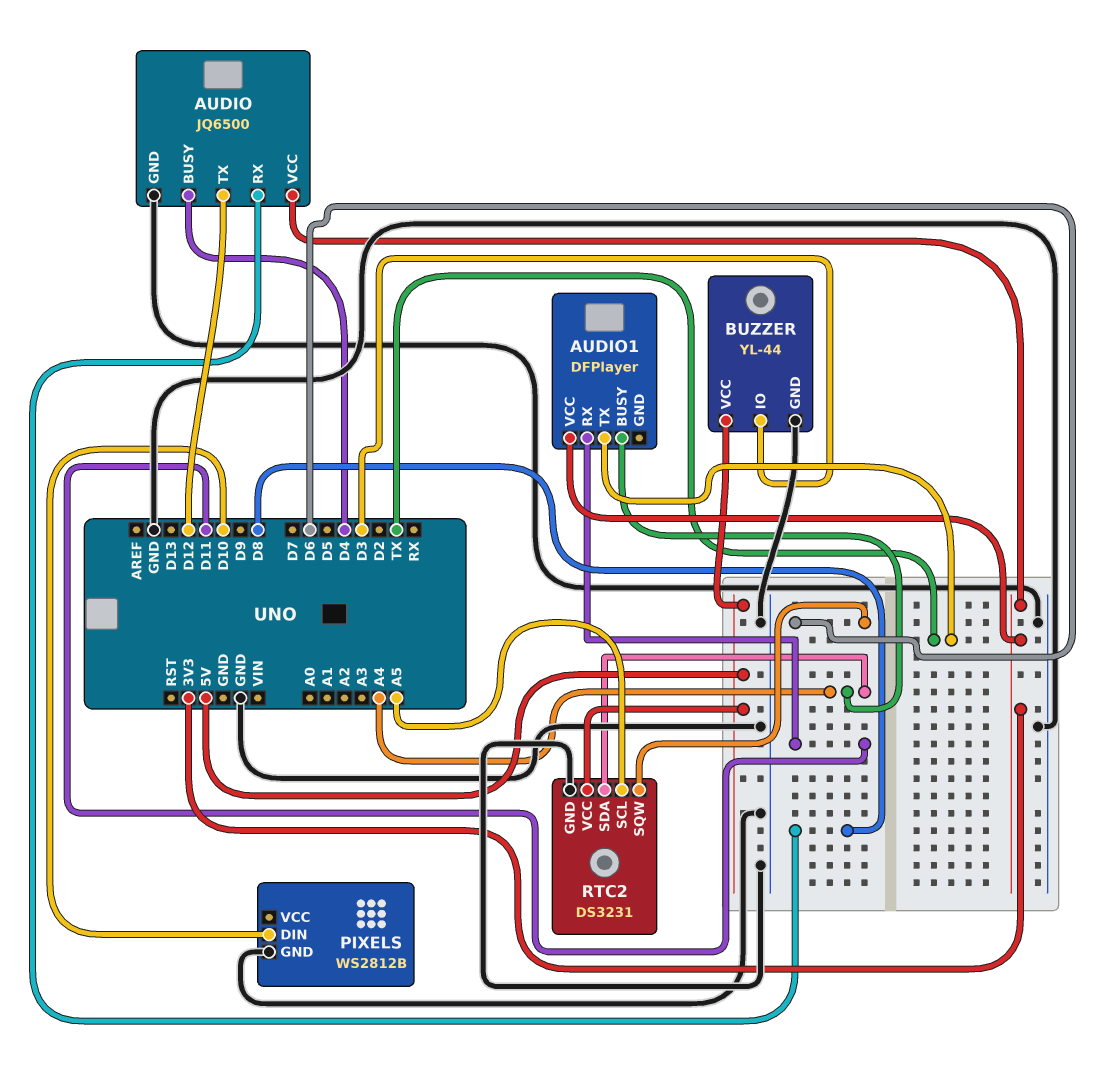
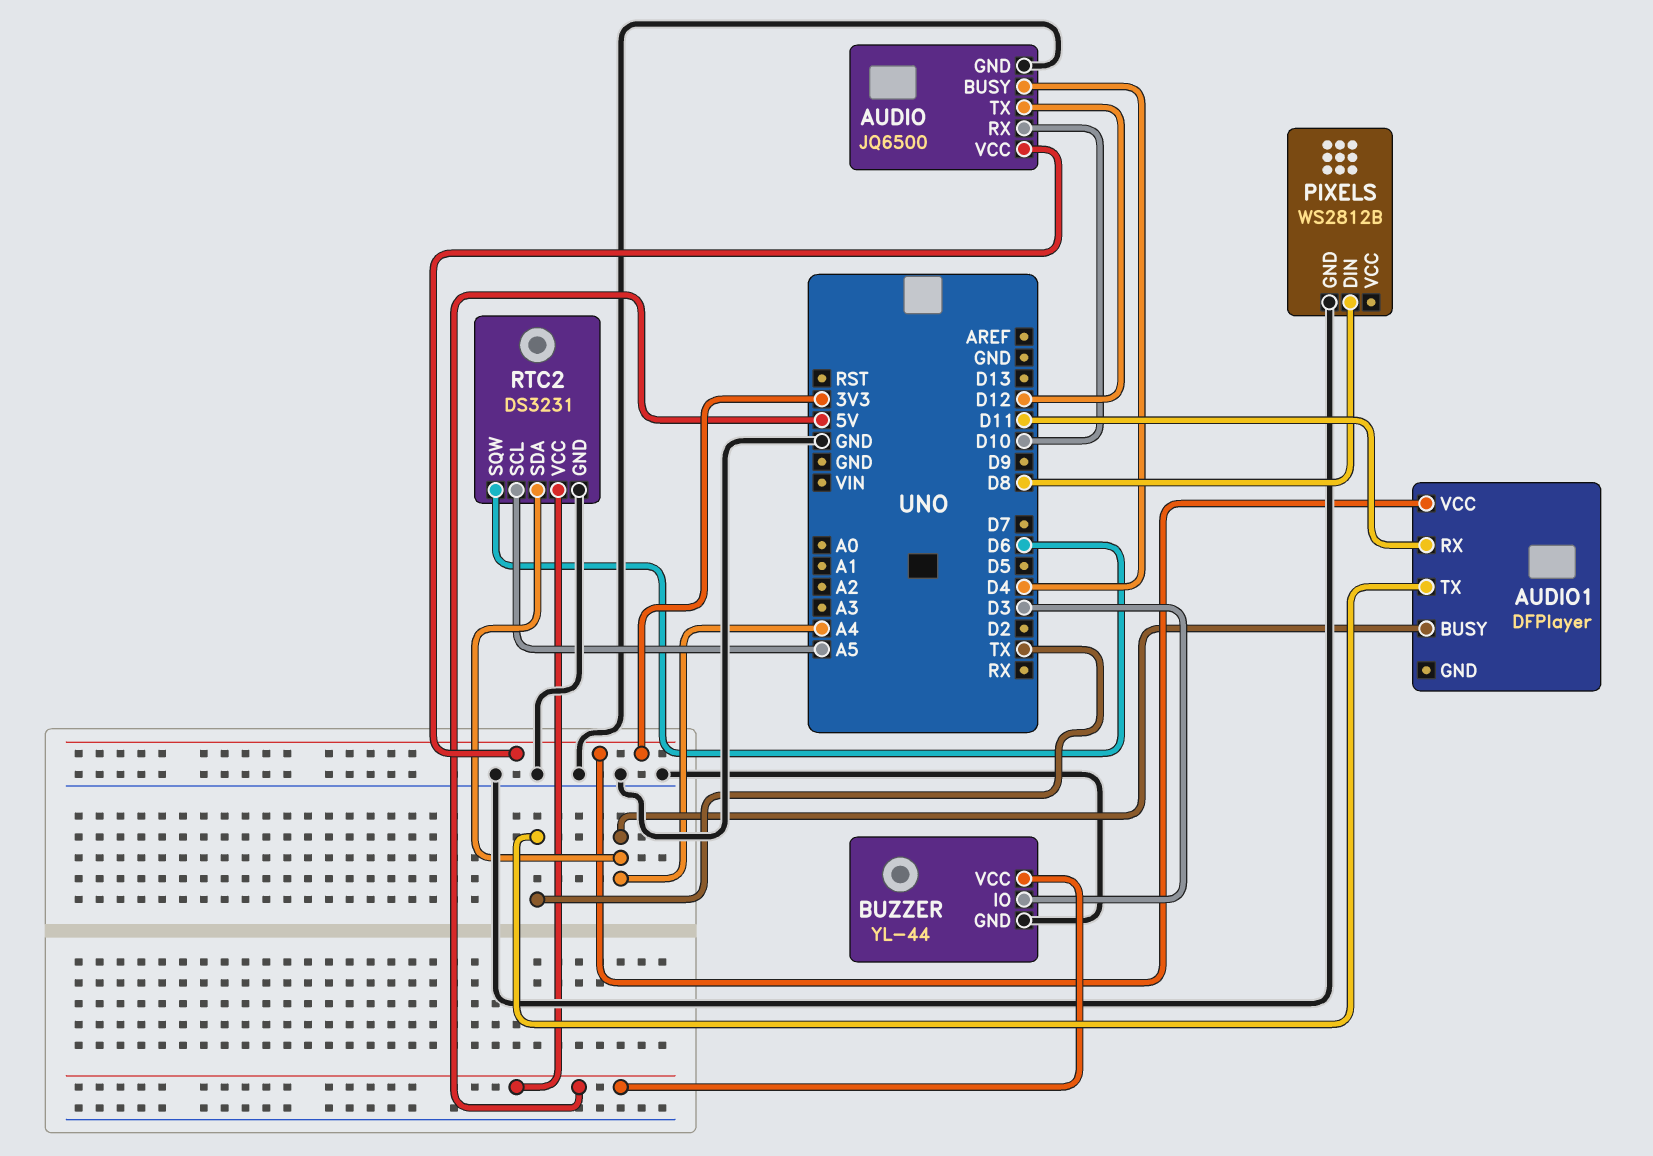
AUDIO pin RX: D8 -> D10
PIXELS pin DIN: D10 -> D8

